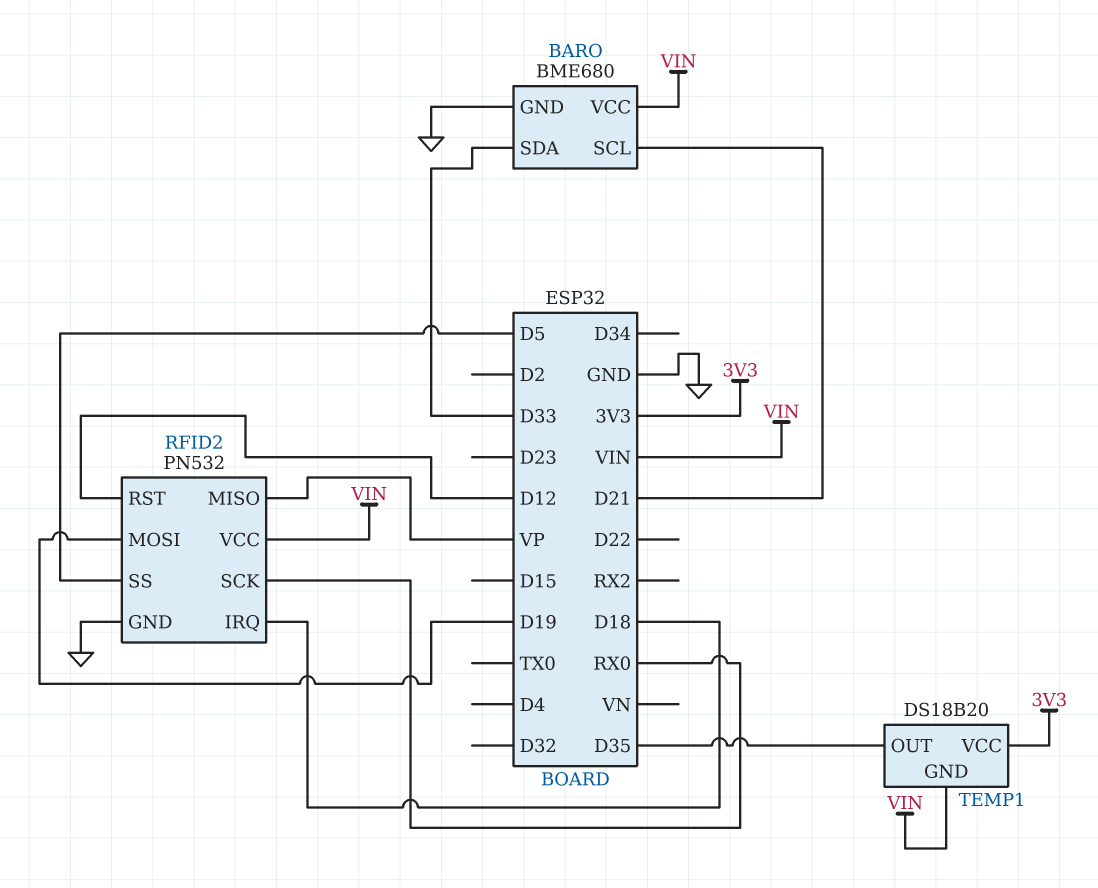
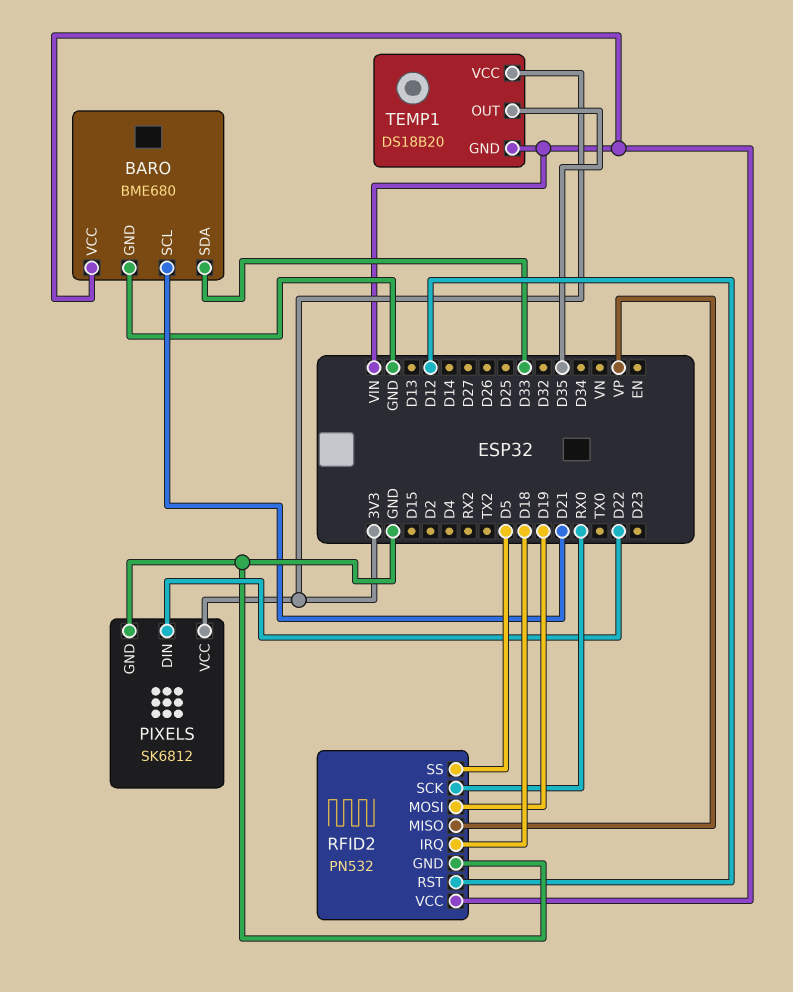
PIXELS: none -> SK6812
PIXELS pin DIN: none -> D22
PIXELS pin GND: none -> GND
PIXELS pin VCC: none -> 3V3

